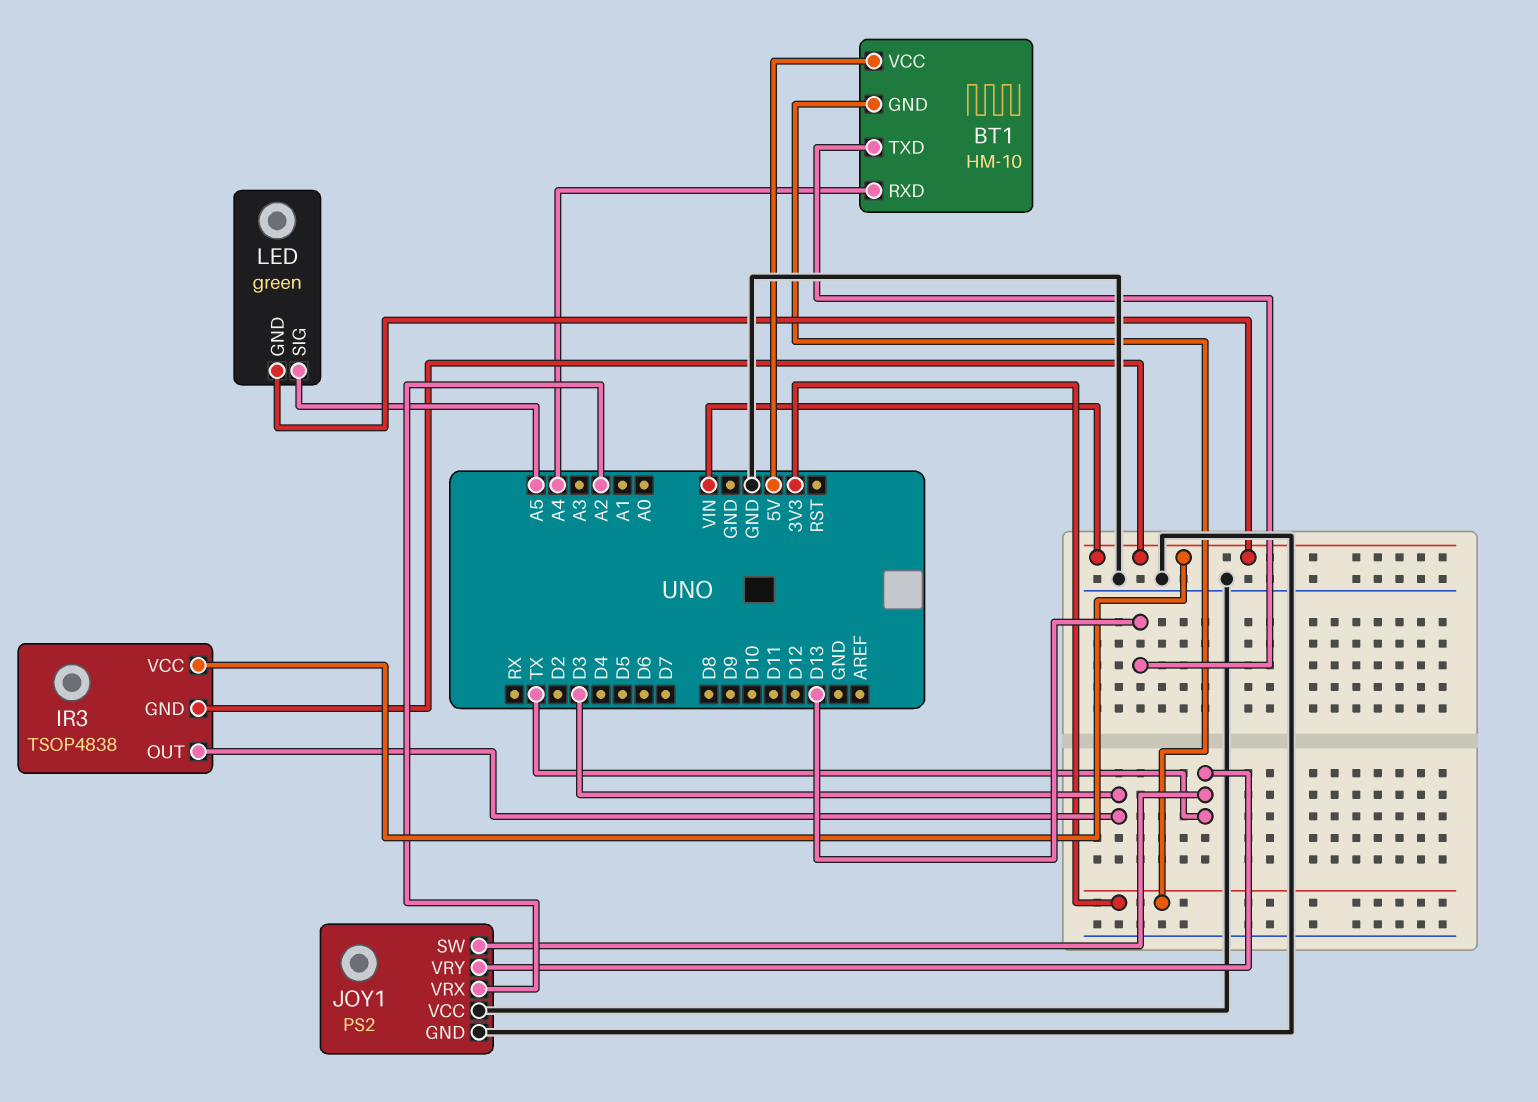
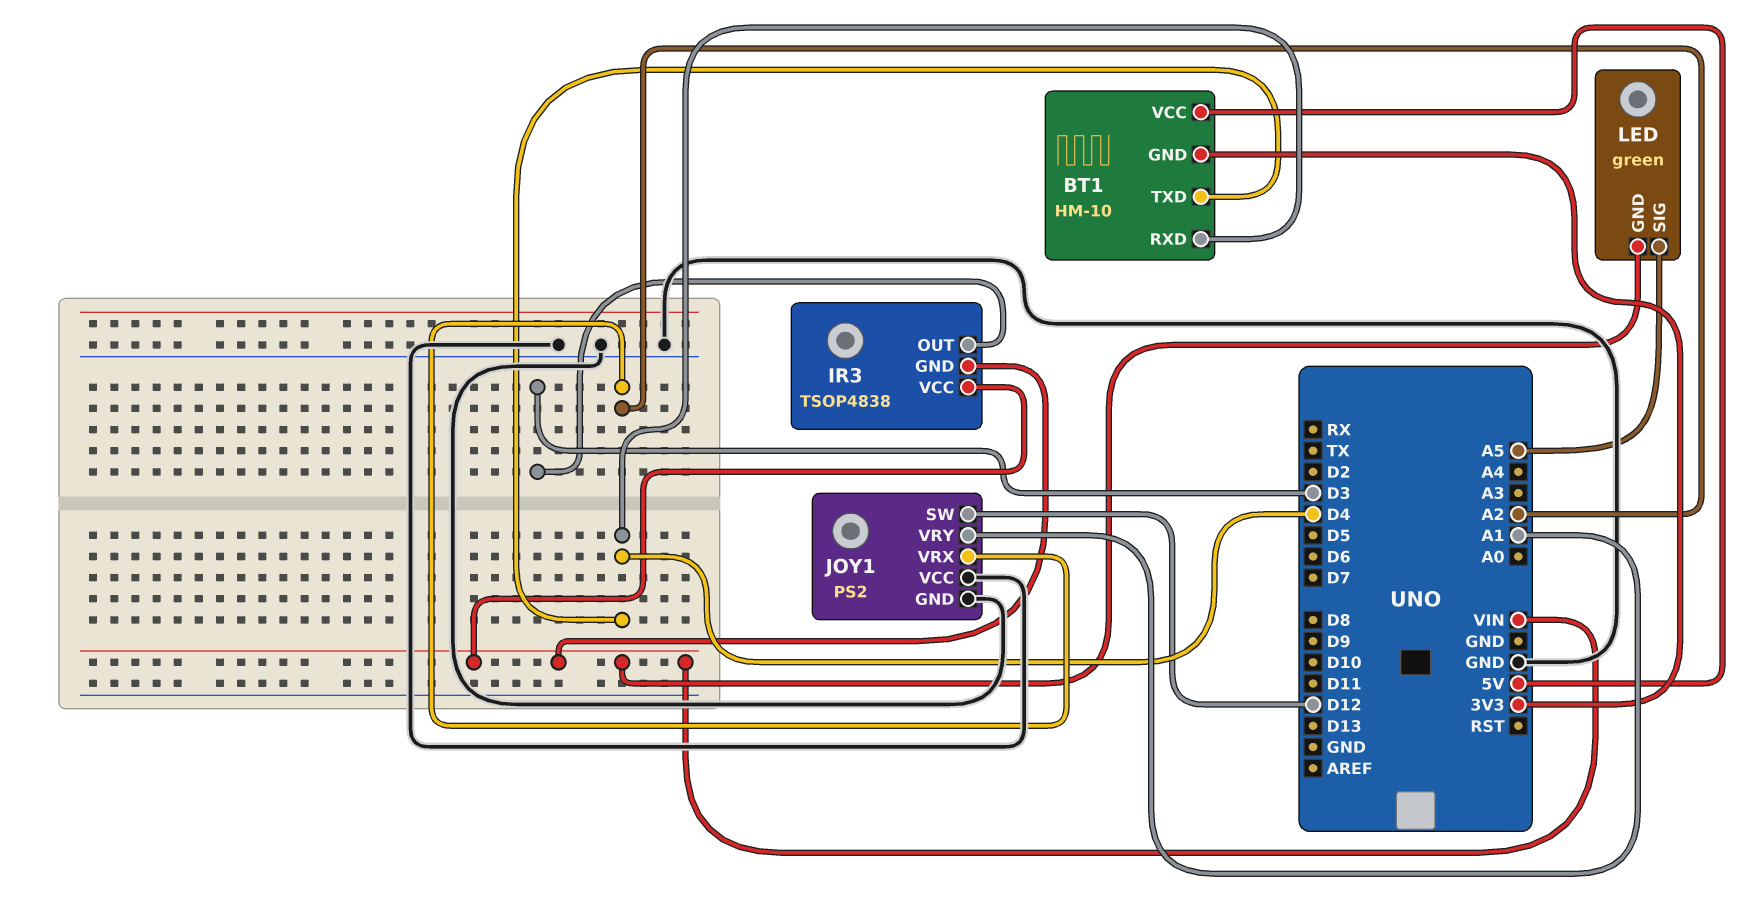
BT1 pin RXD: A4 -> D4
BT1 pin TXD: D13 -> D4
JOY1 pin SW: TX -> D12
JOY1 pin VRY: TX -> A1

